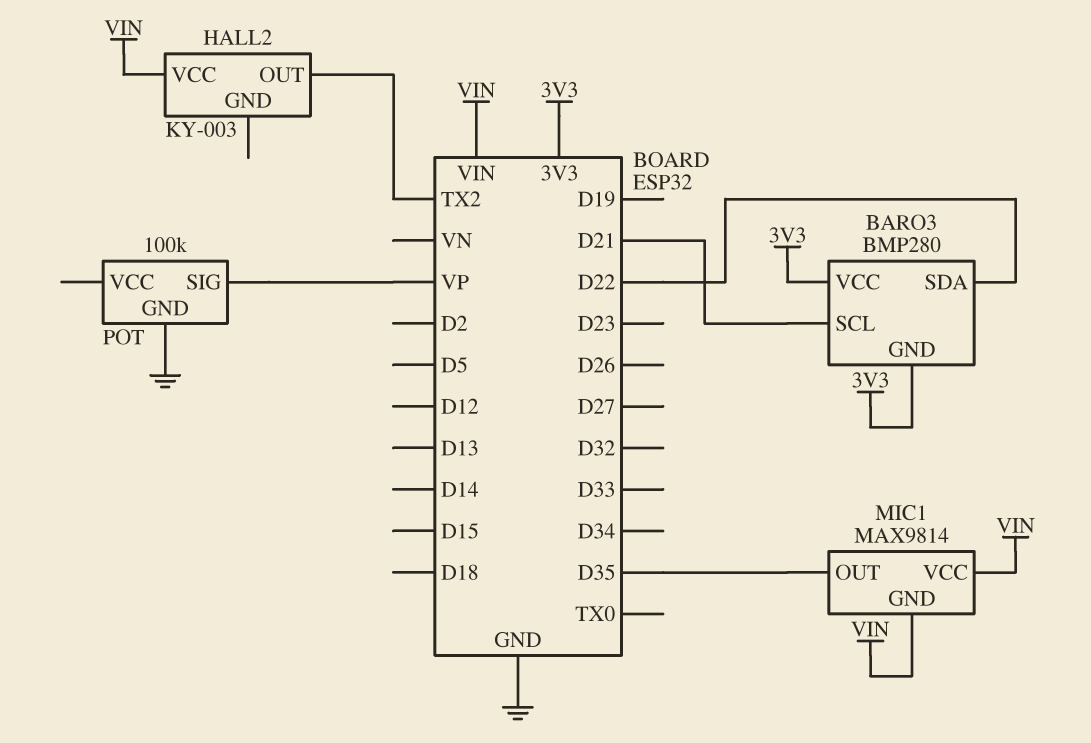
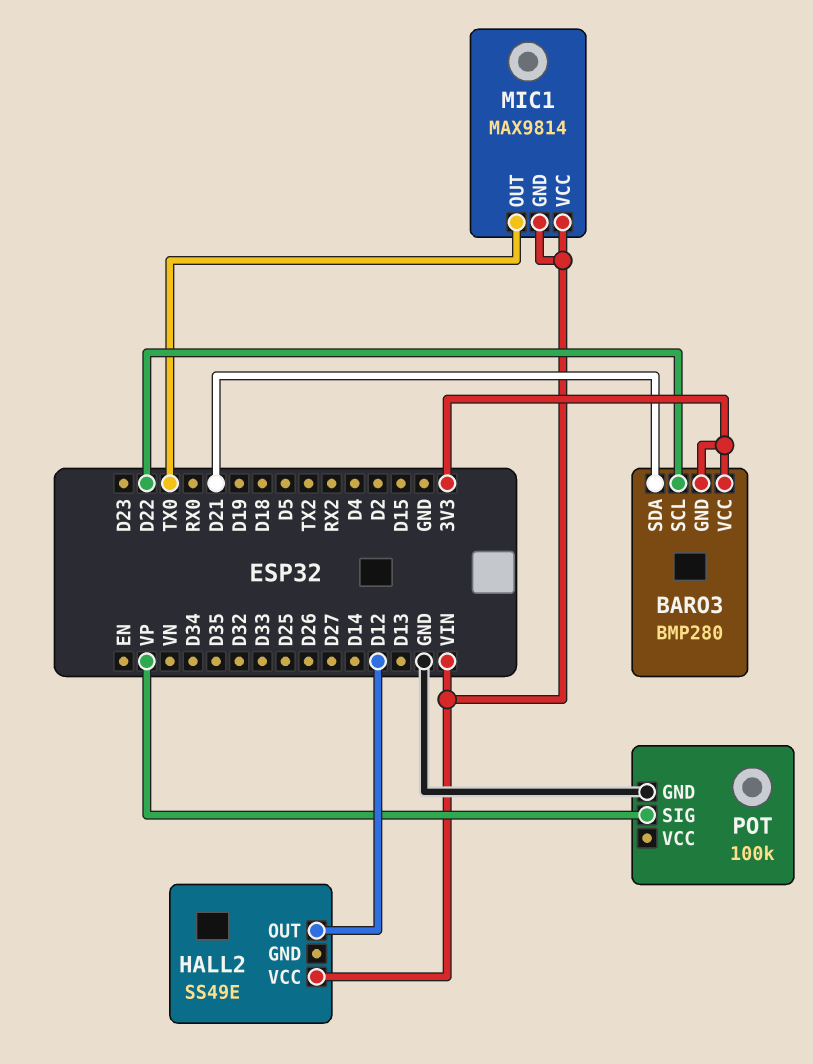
BARO3 pin SCL: D21 -> D22
BARO3 pin SDA: D22 -> D21
HALL2: KY-003 -> SS49E
HALL2 pin OUT: TX2 -> D12
MIC1 pin OUT: D35 -> TX0

